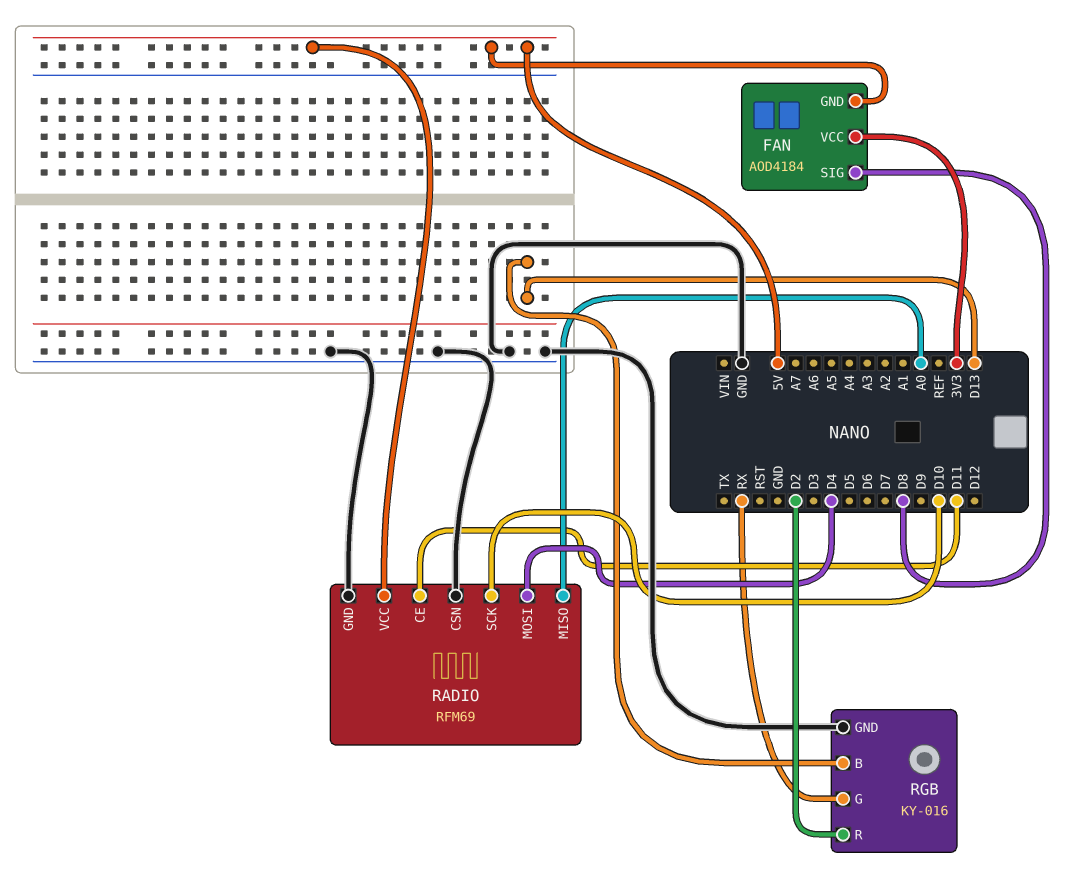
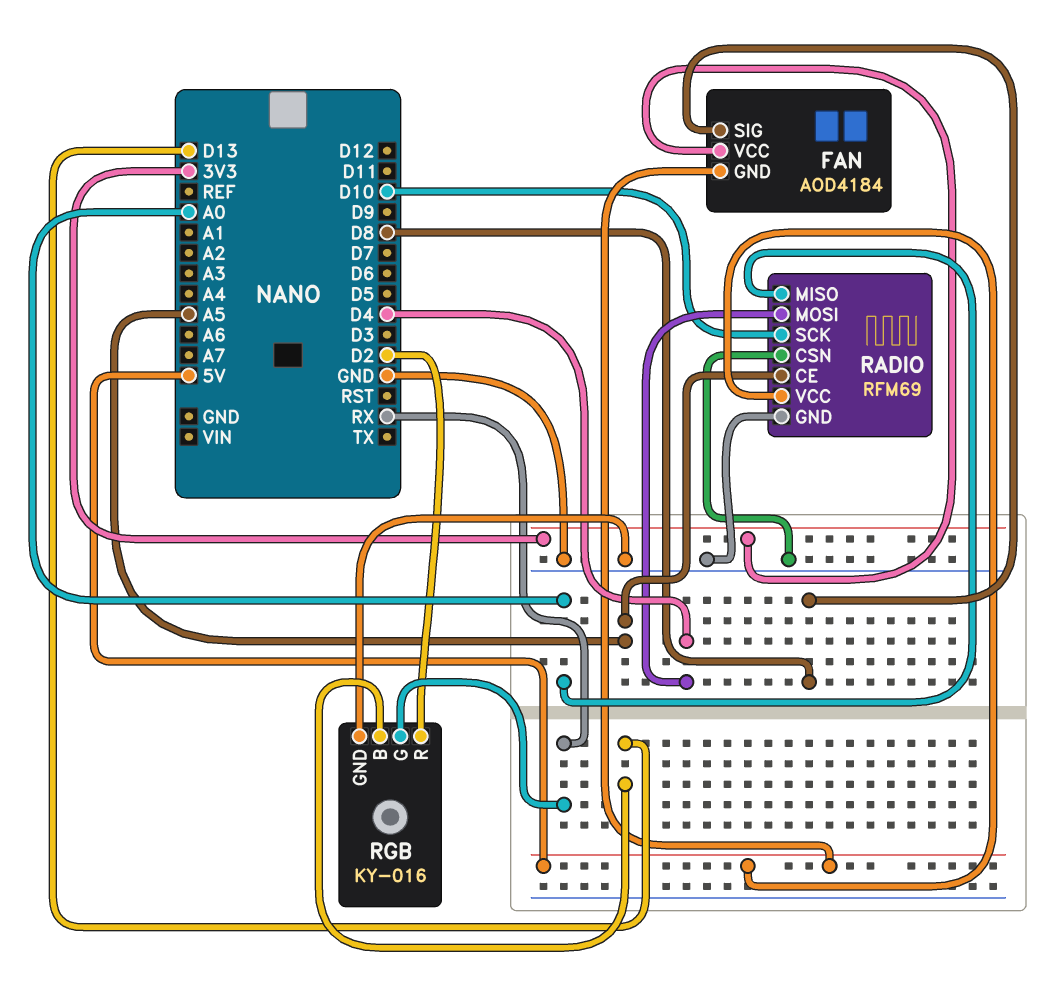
RADIO pin CE: D11 -> A5

